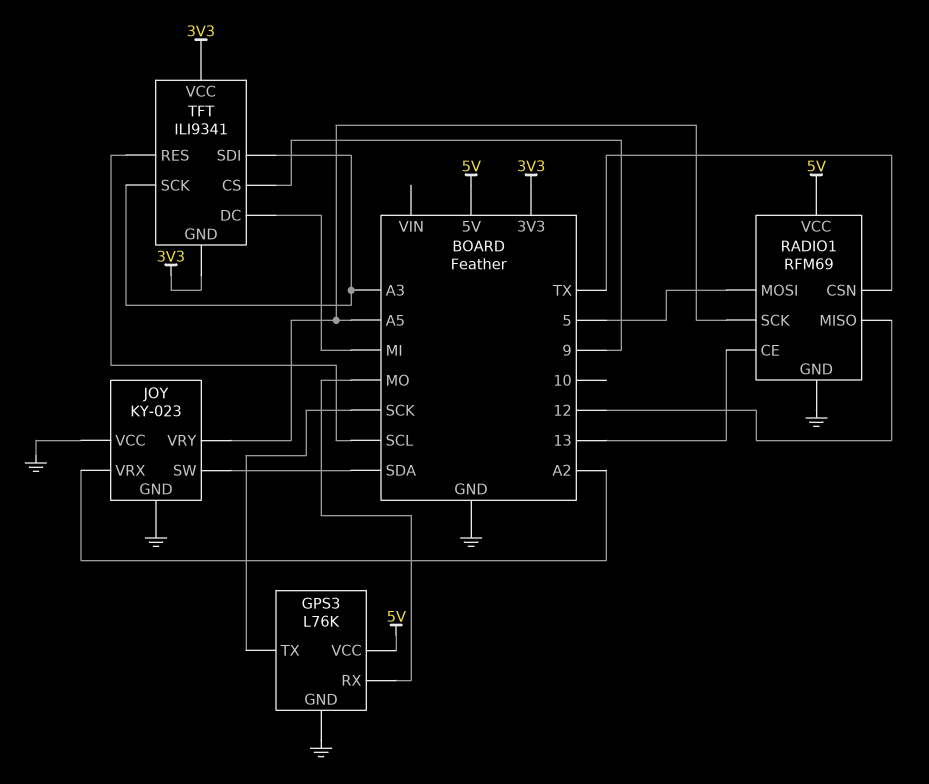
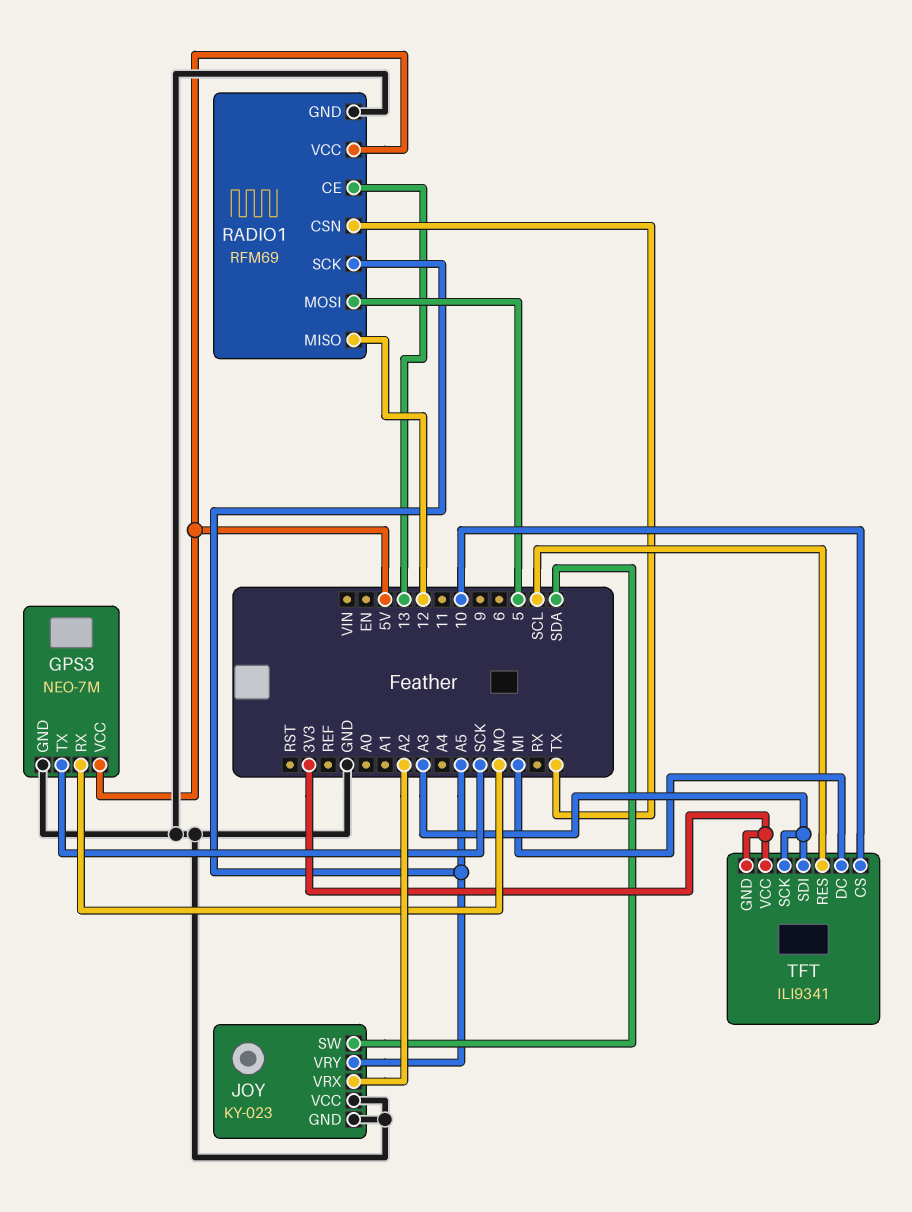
GPS3: L76K -> NEO-7M
TFT pin CS: 9 -> 10

